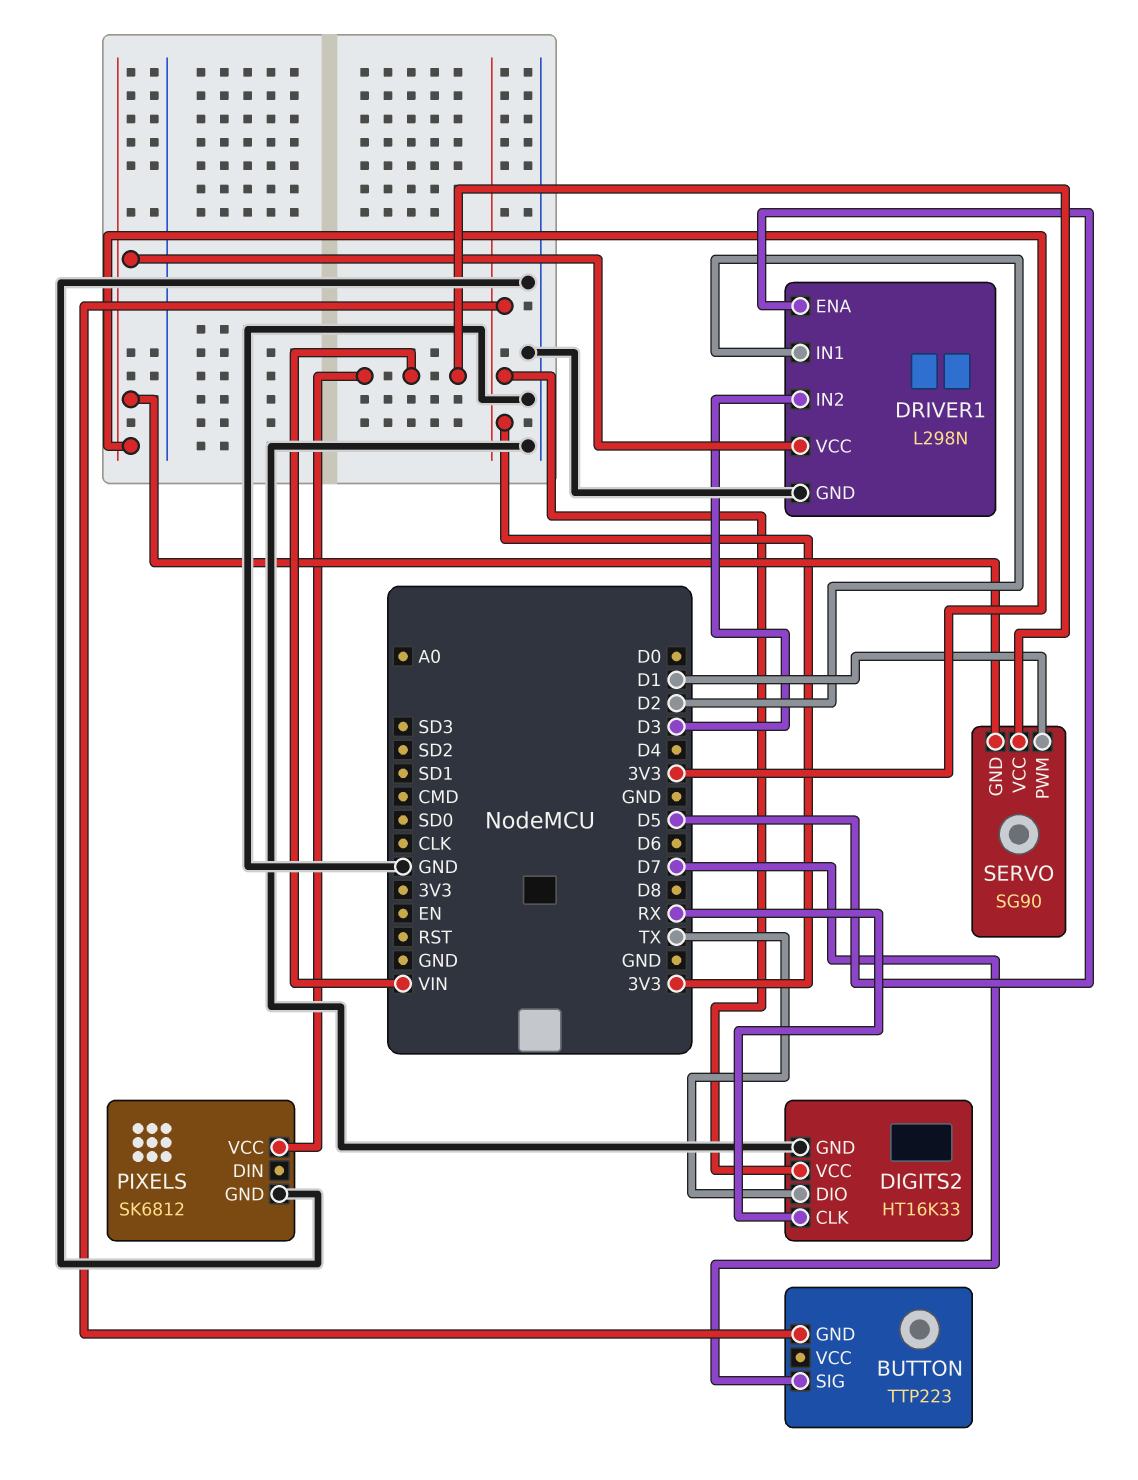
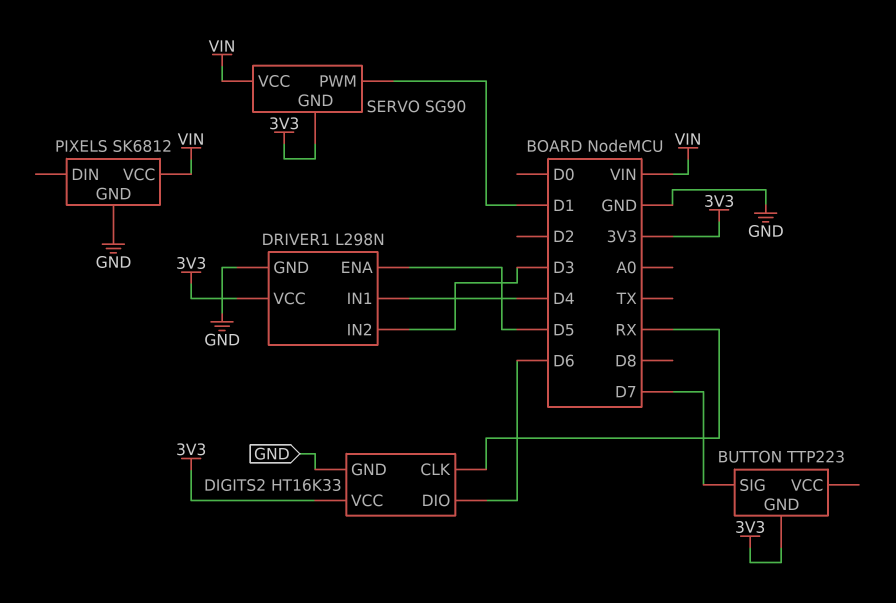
DIGITS2 pin DIO: TX -> D6
DRIVER1 pin IN1: D2 -> D4

